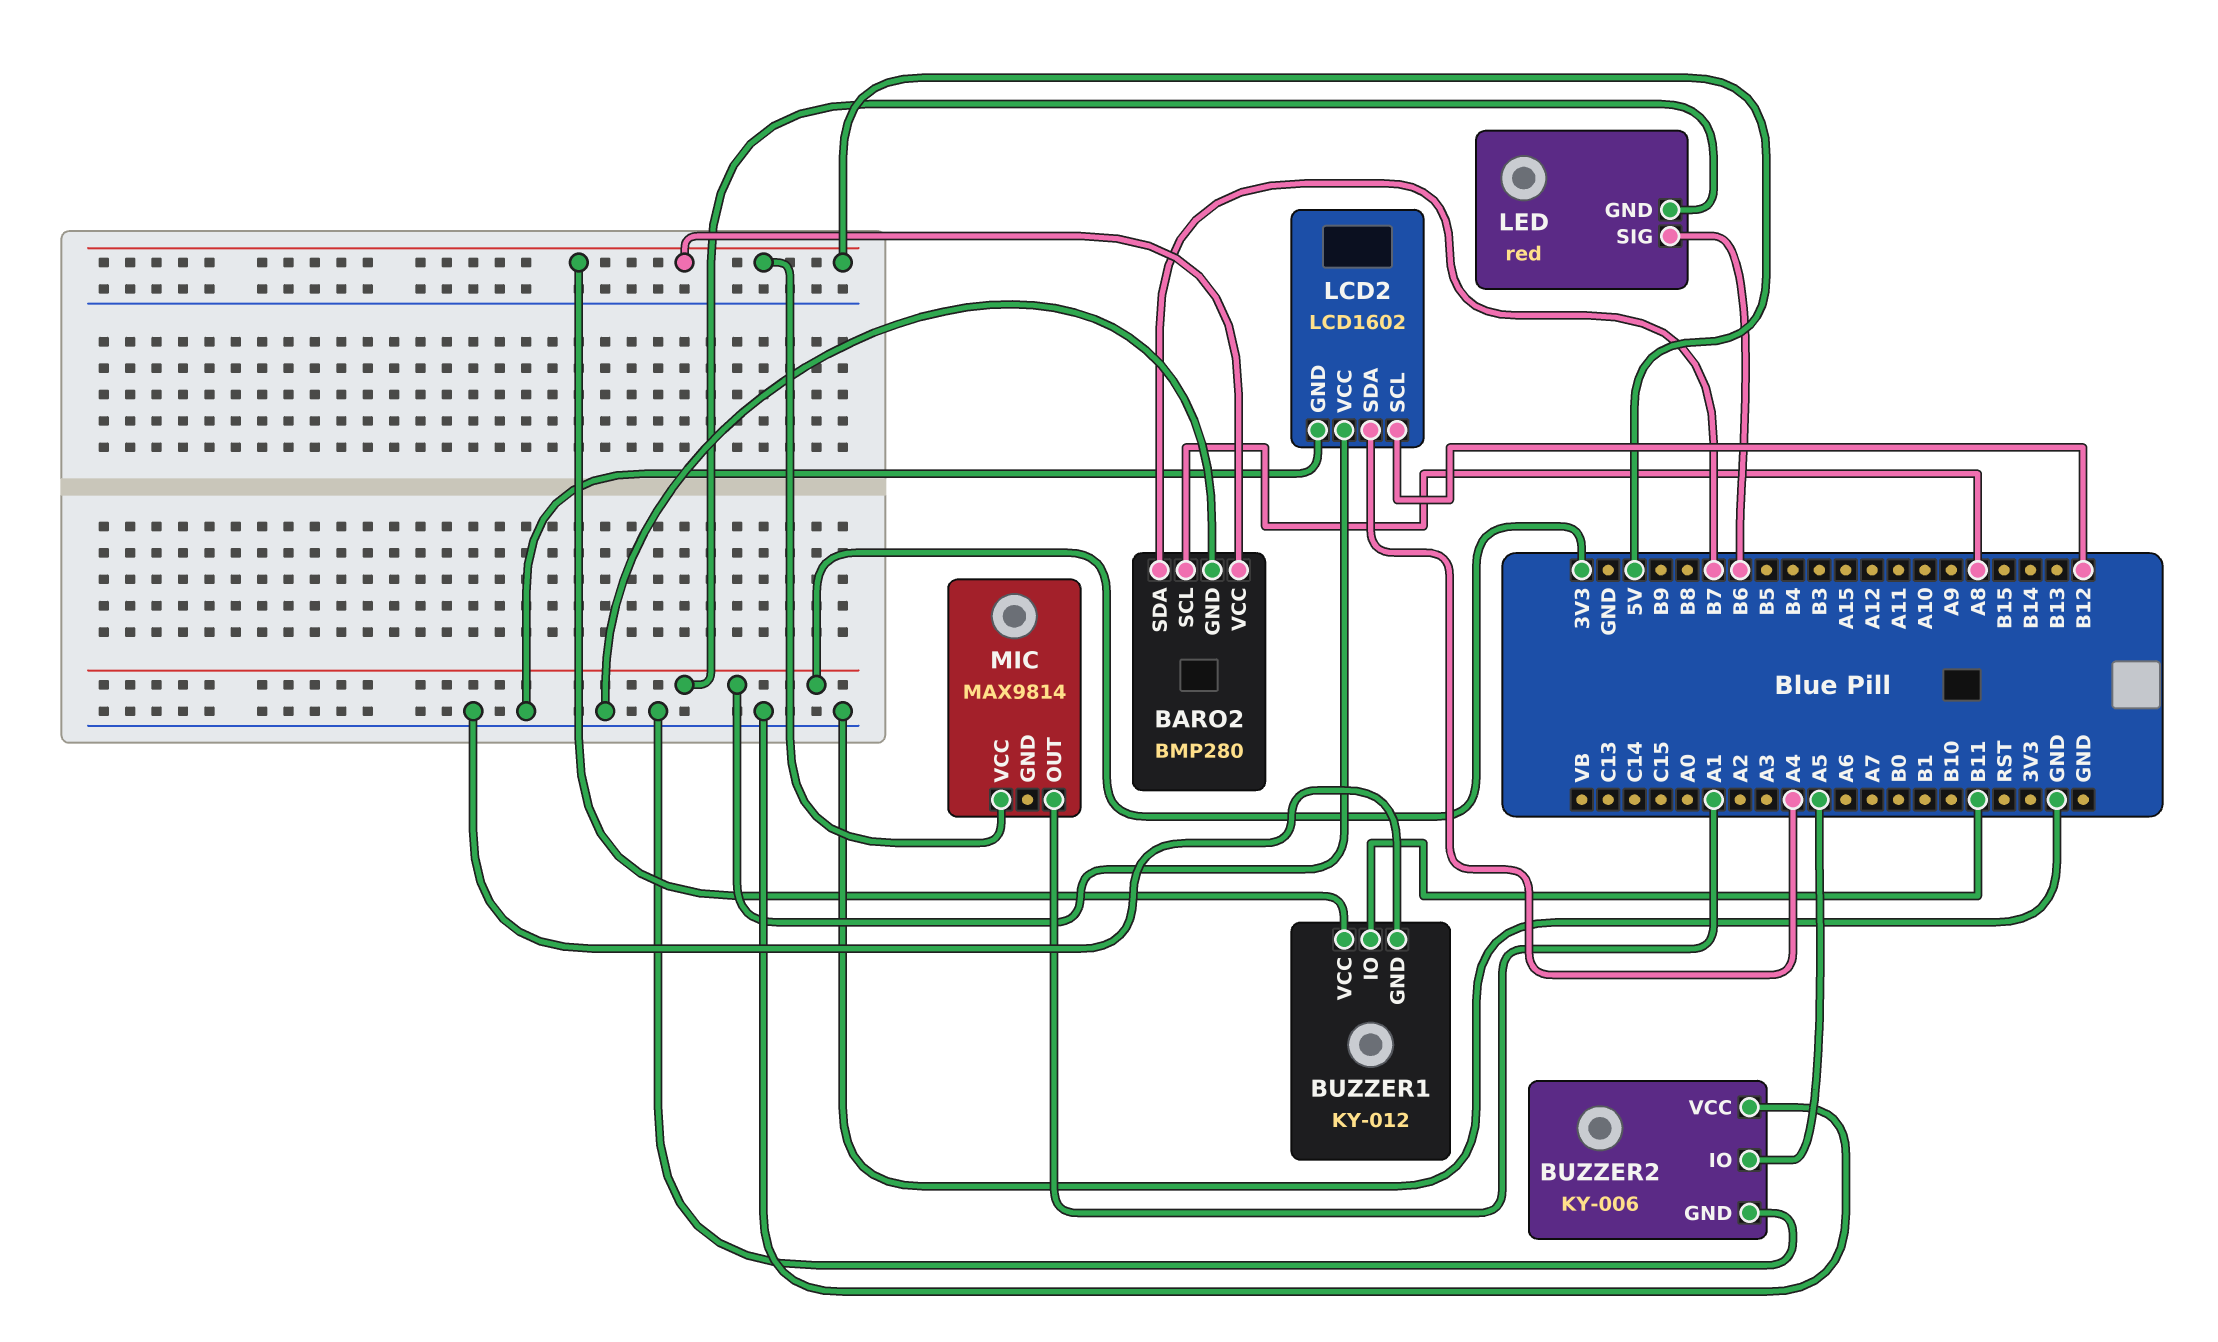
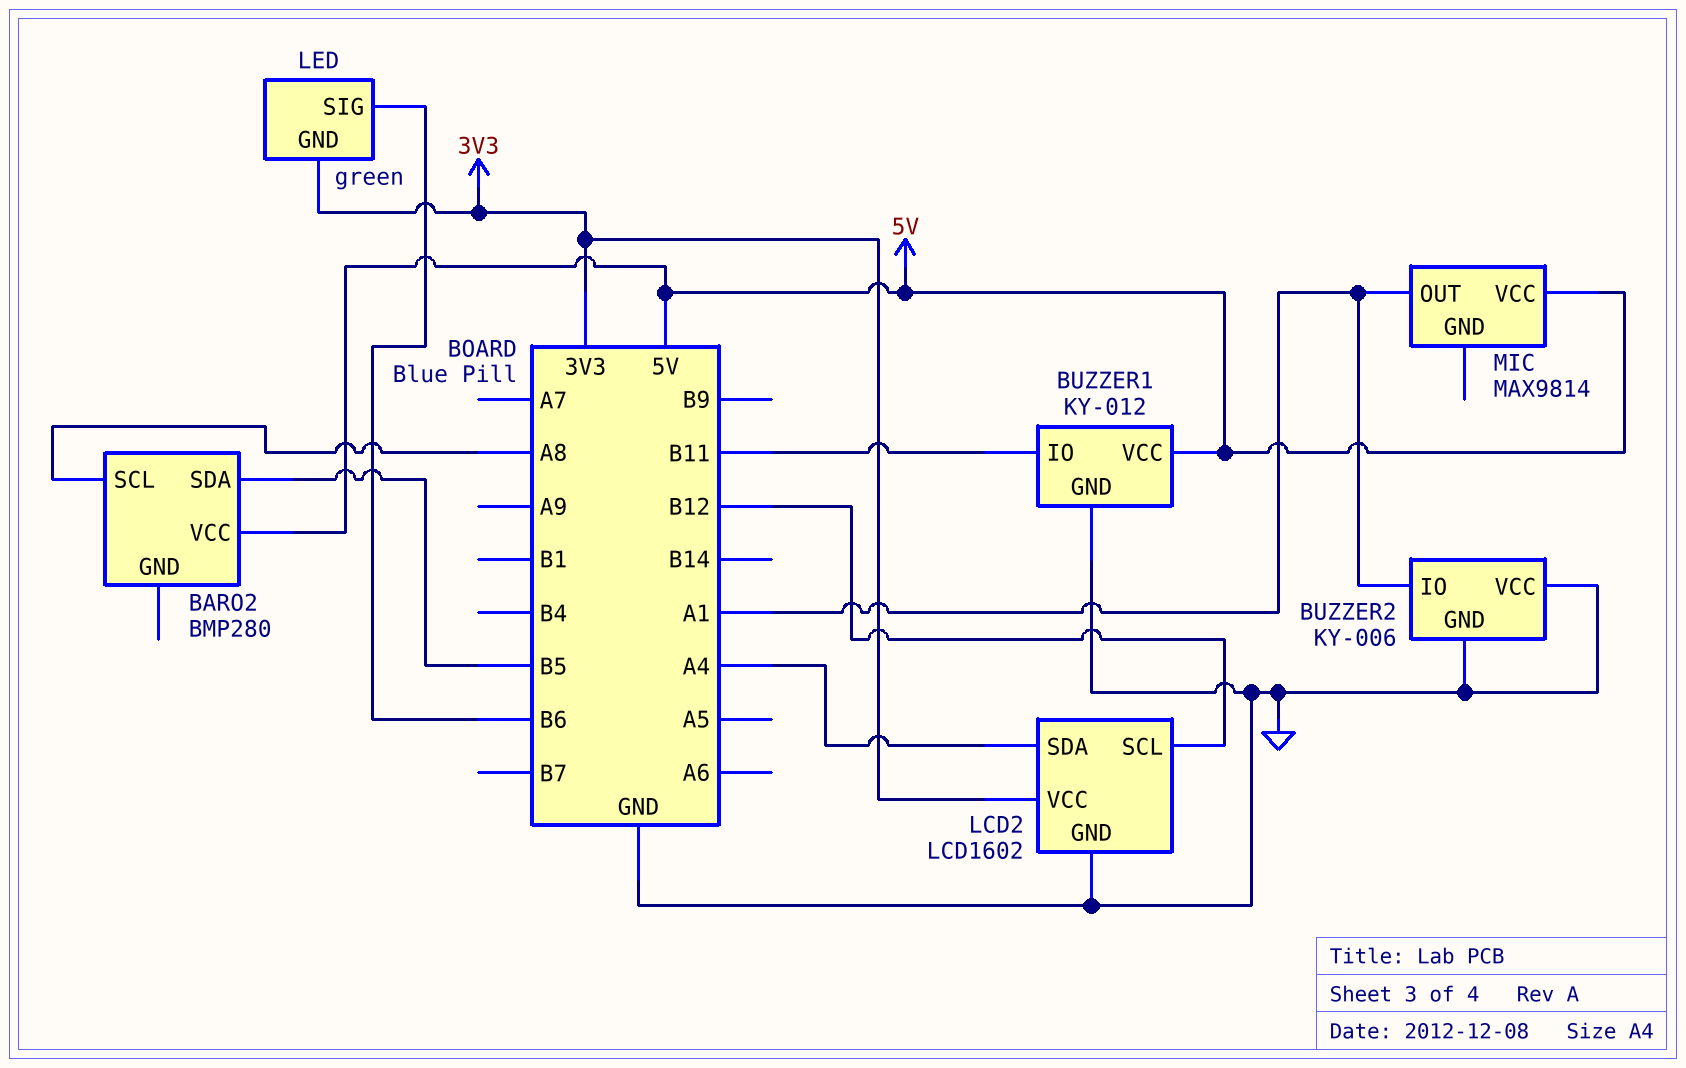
BARO2 pin GND: GND -> none
BARO2 pin SDA: B7 -> B5
BUZZER2 pin IO: A5 -> A1
LED: red -> green

